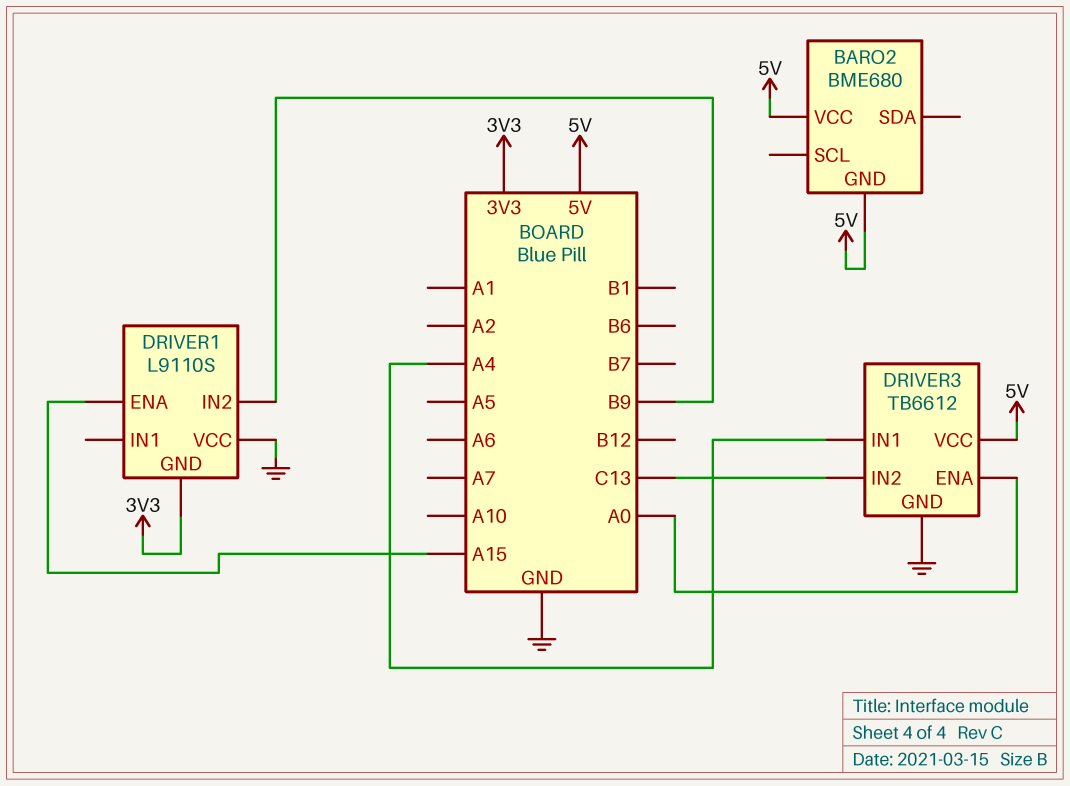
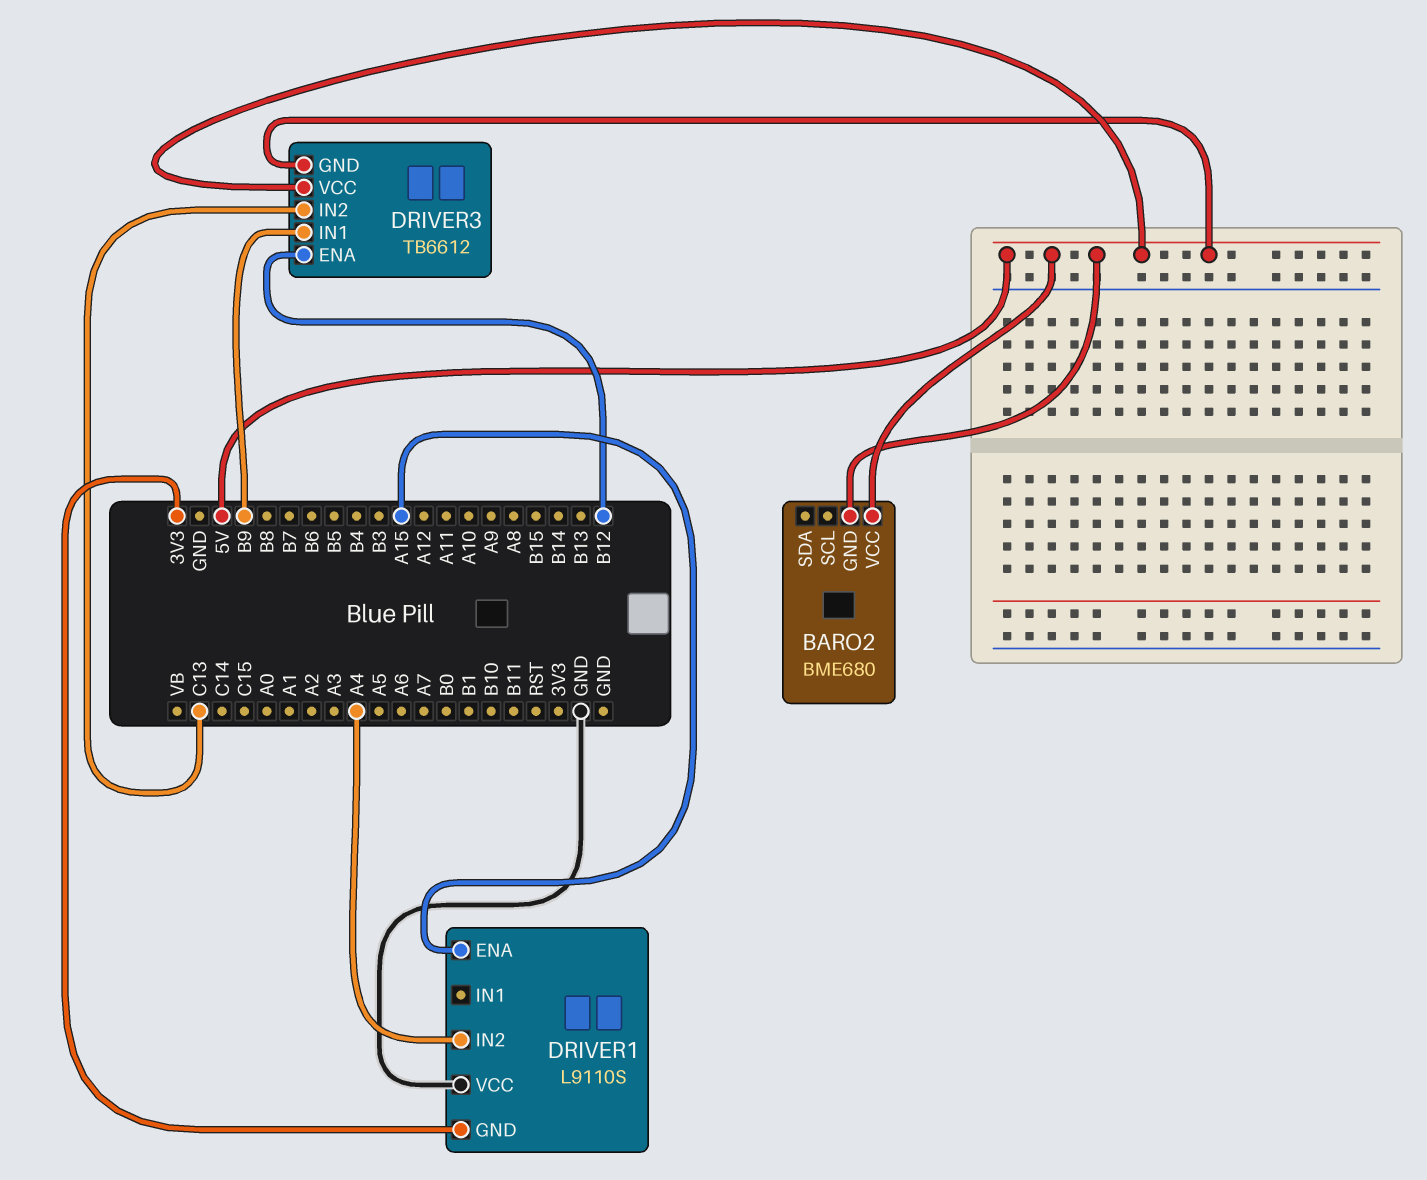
DRIVER1 pin IN2: B9 -> A4
DRIVER3 pin ENA: A0 -> B12
DRIVER3 pin GND: GND -> 5V
DRIVER3 pin IN1: A4 -> B9

